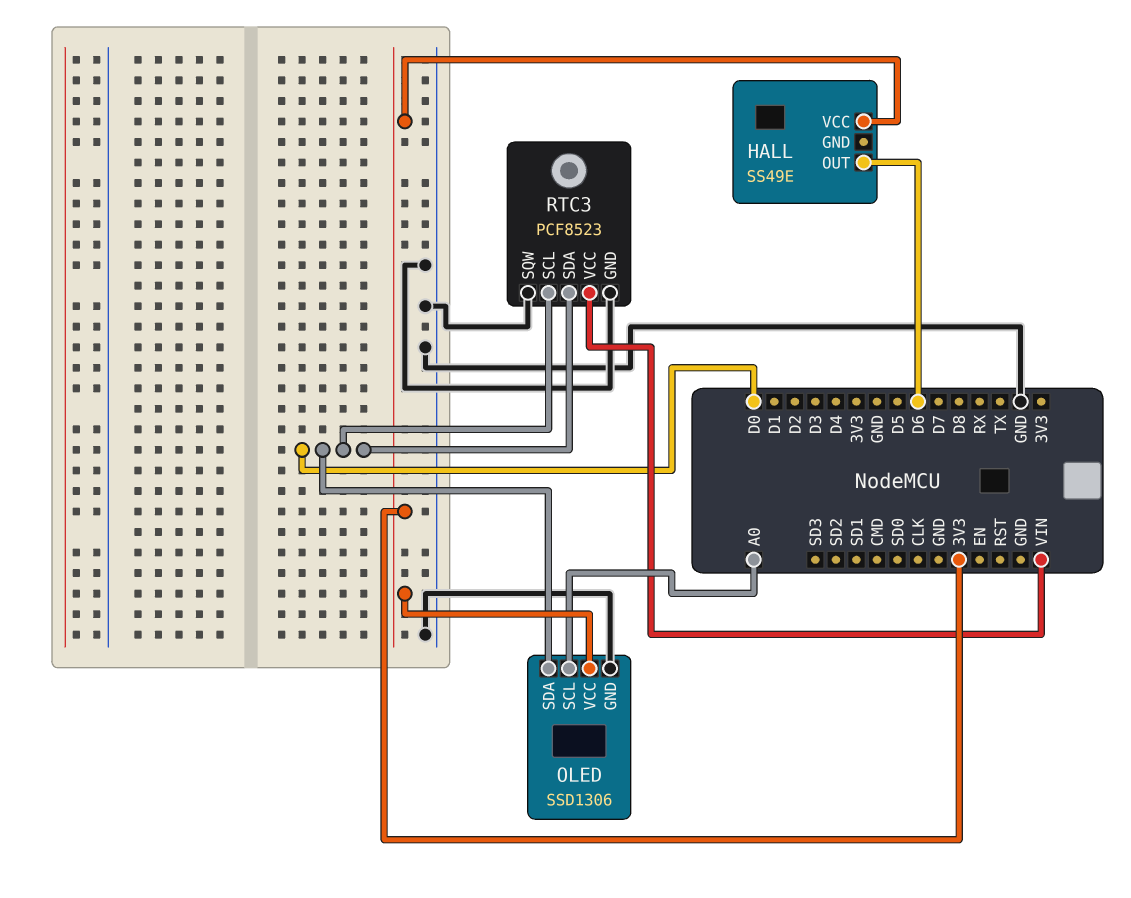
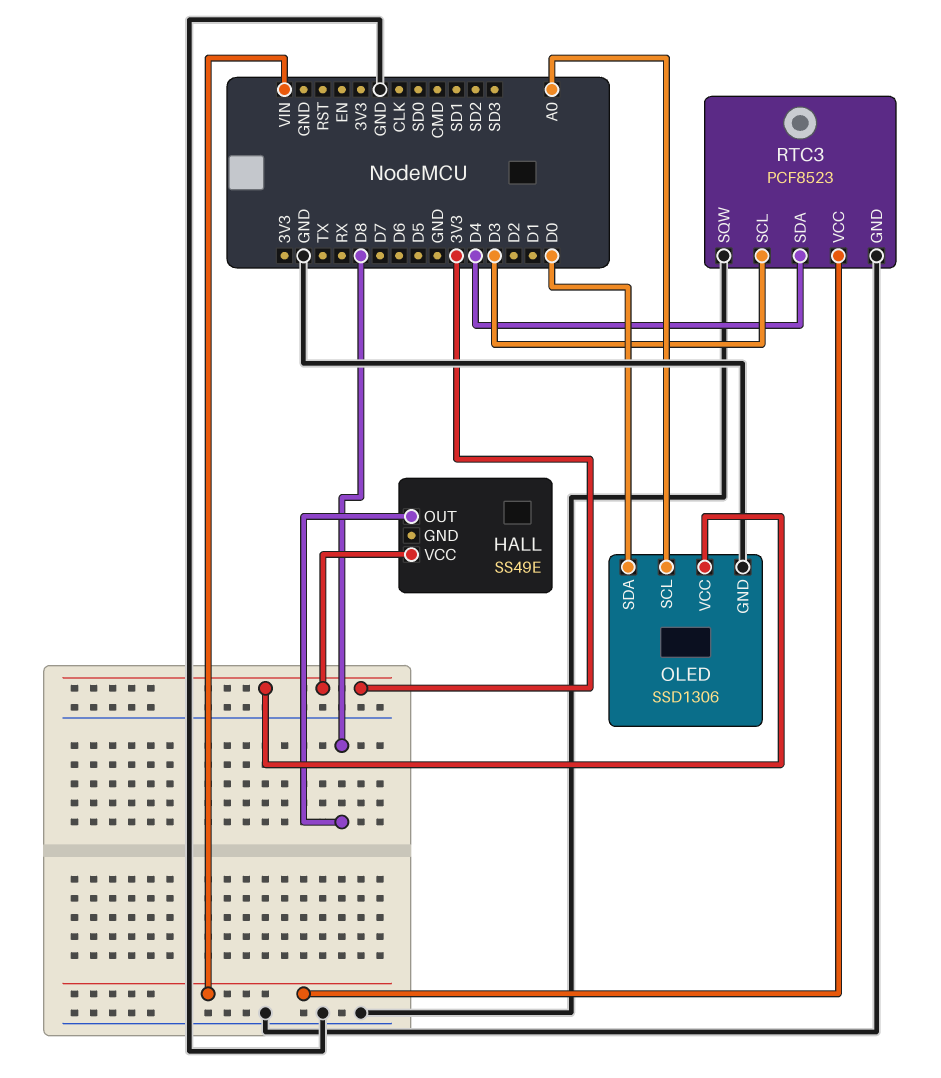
HALL pin OUT: D6 -> D8
RTC3 pin SCL: D0 -> D3
RTC3 pin SDA: D0 -> D4

